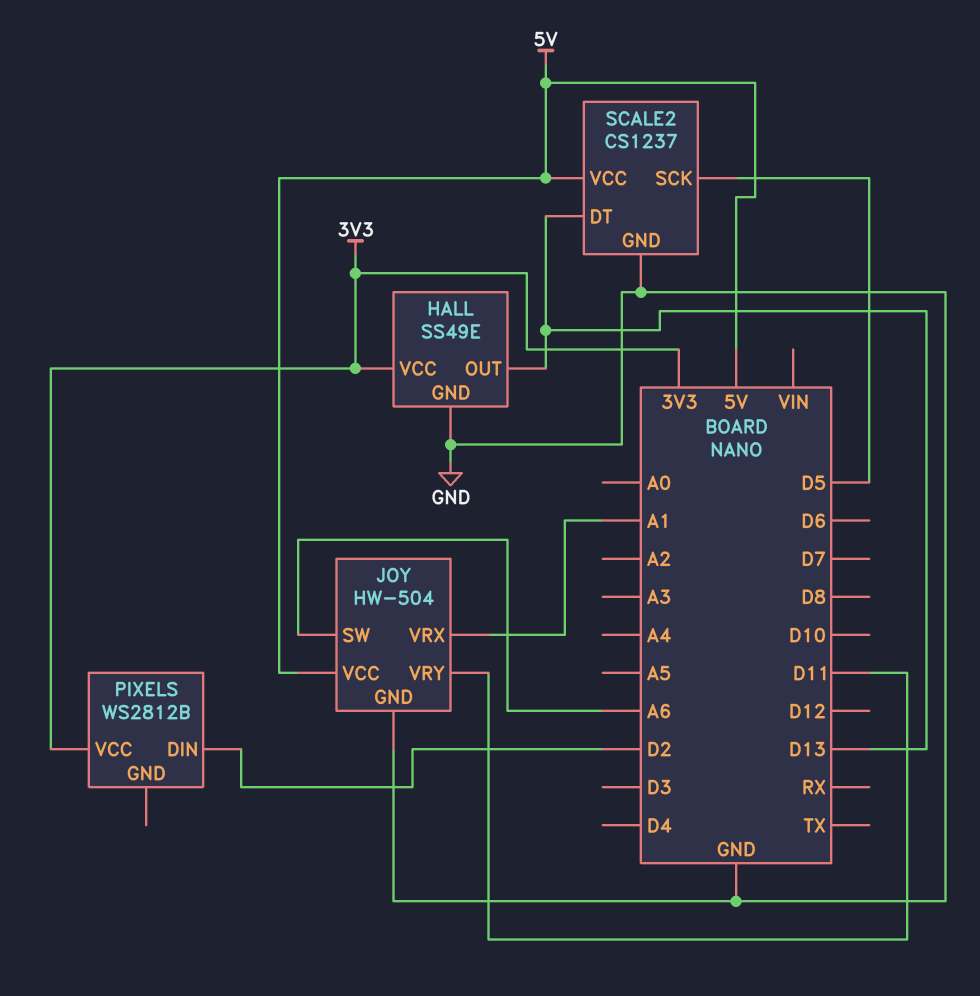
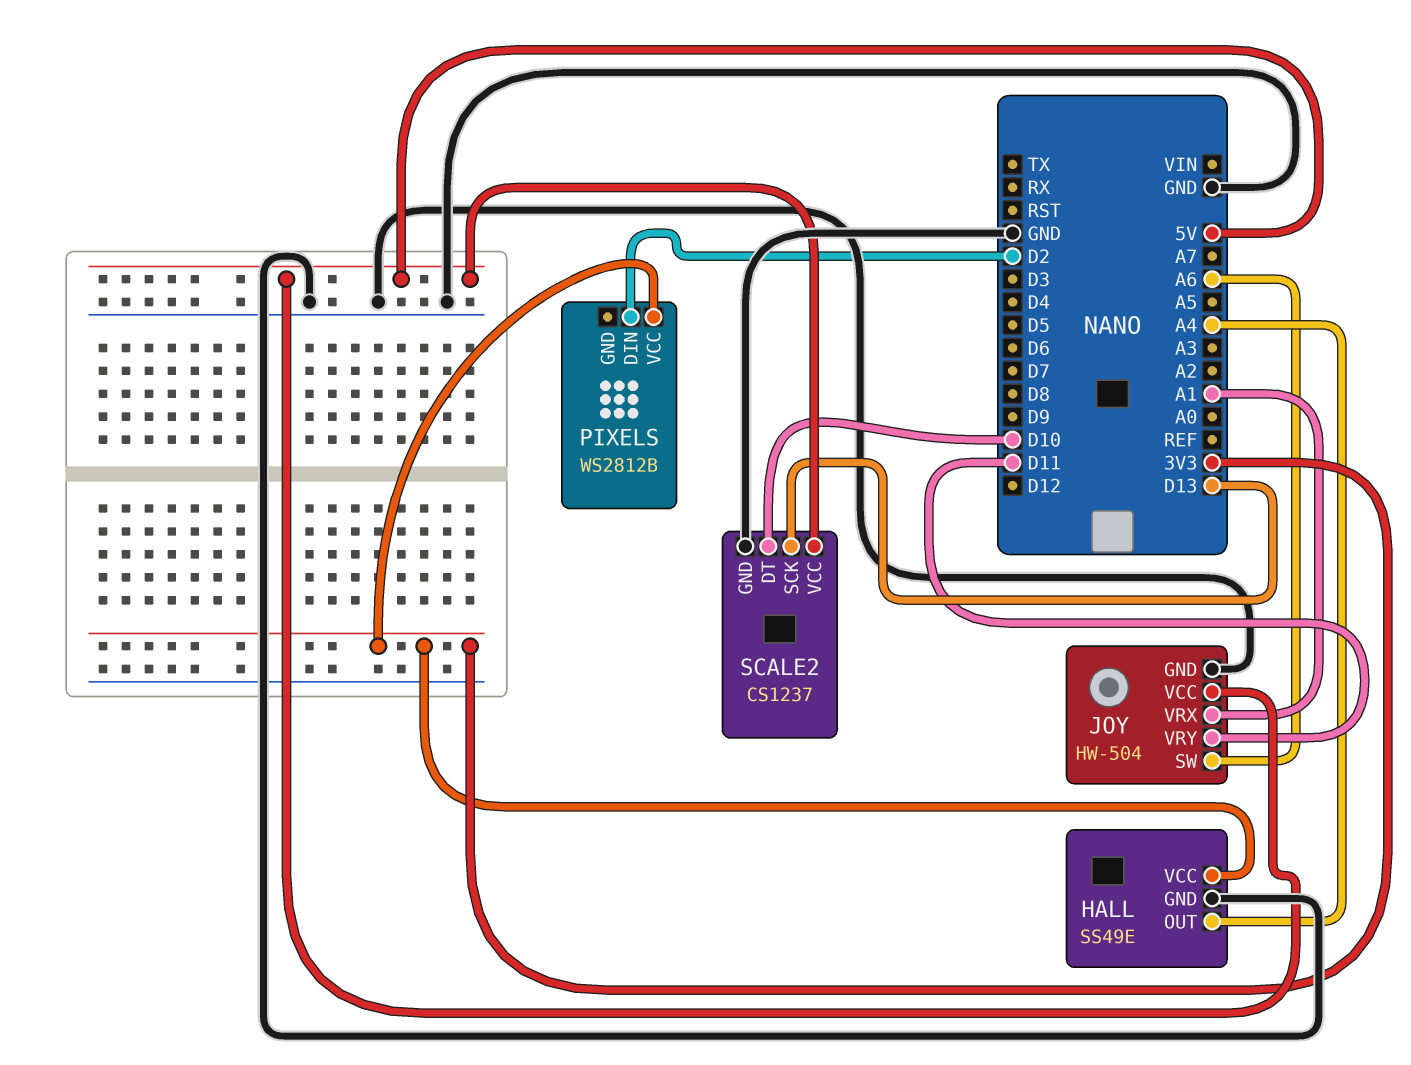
HALL pin OUT: D13 -> A4
SCALE2 pin DT: D13 -> D10
SCALE2 pin SCK: D5 -> D13

